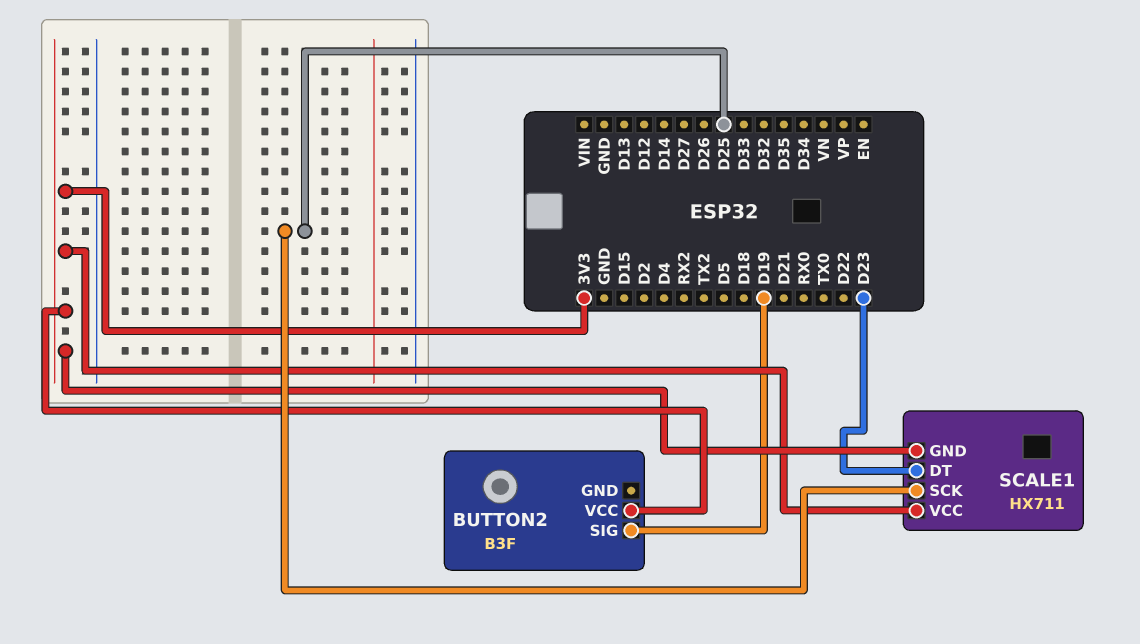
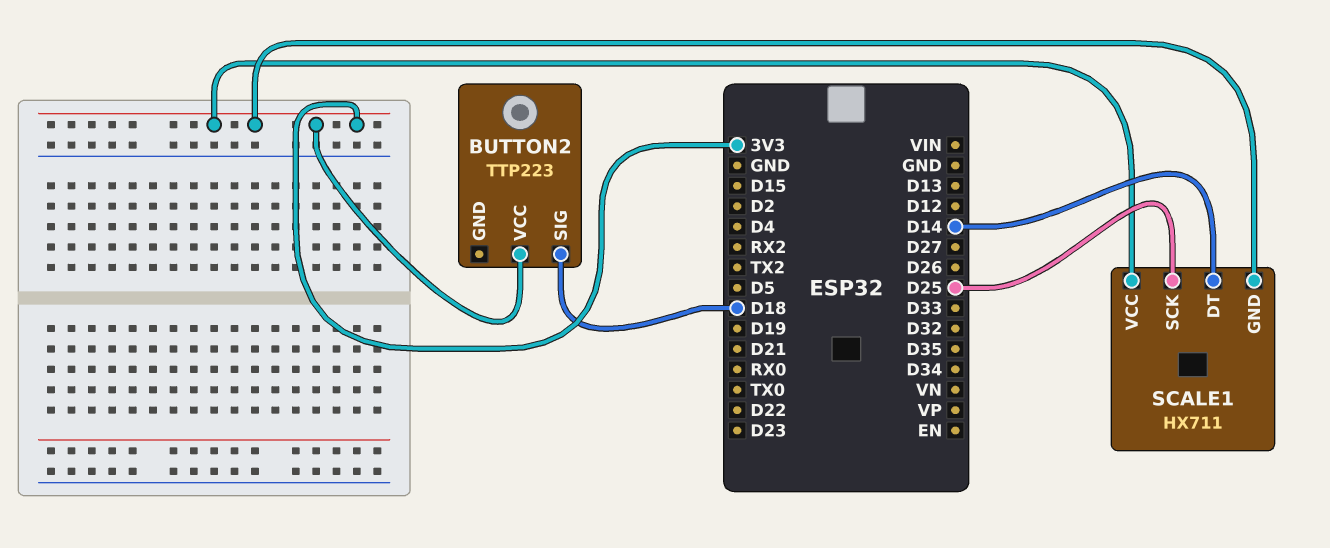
BUTTON2: B3F -> TTP223
BUTTON2 pin SIG: D19 -> D18
SCALE1 pin DT: D23 -> D14

